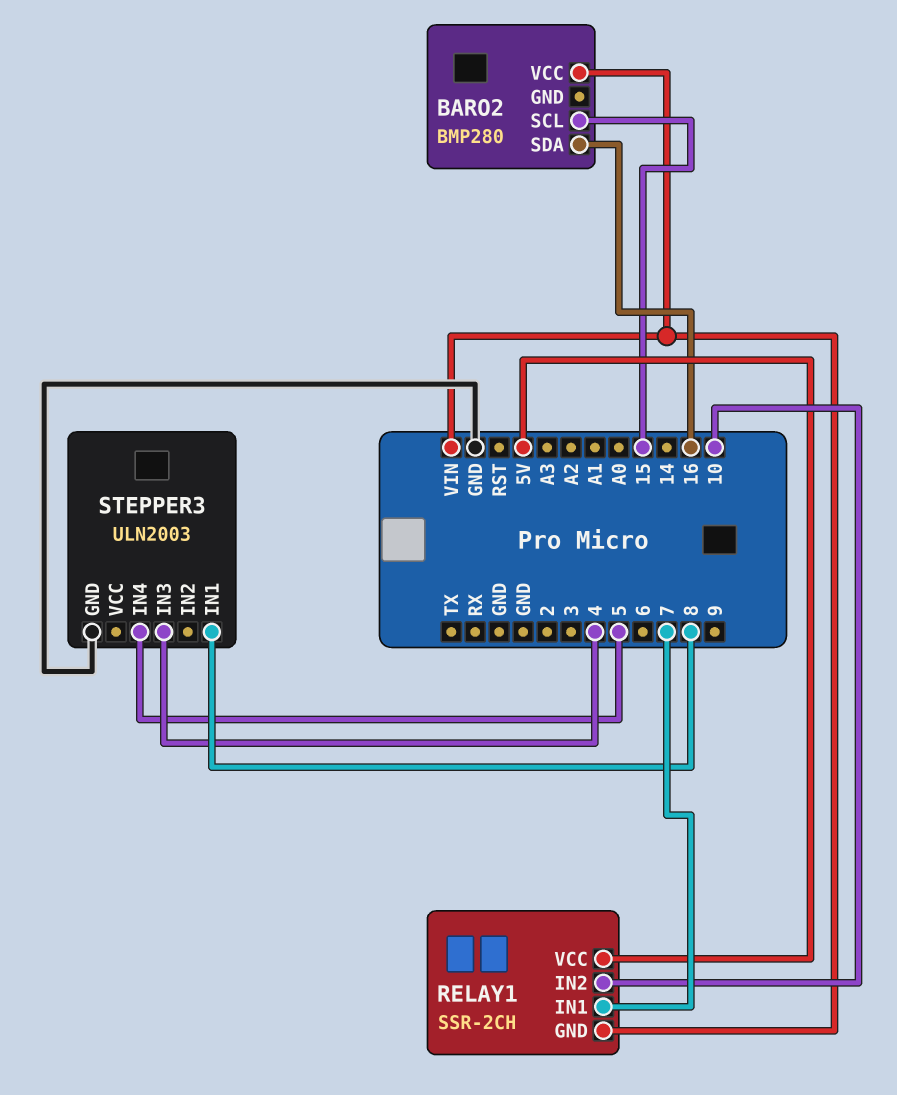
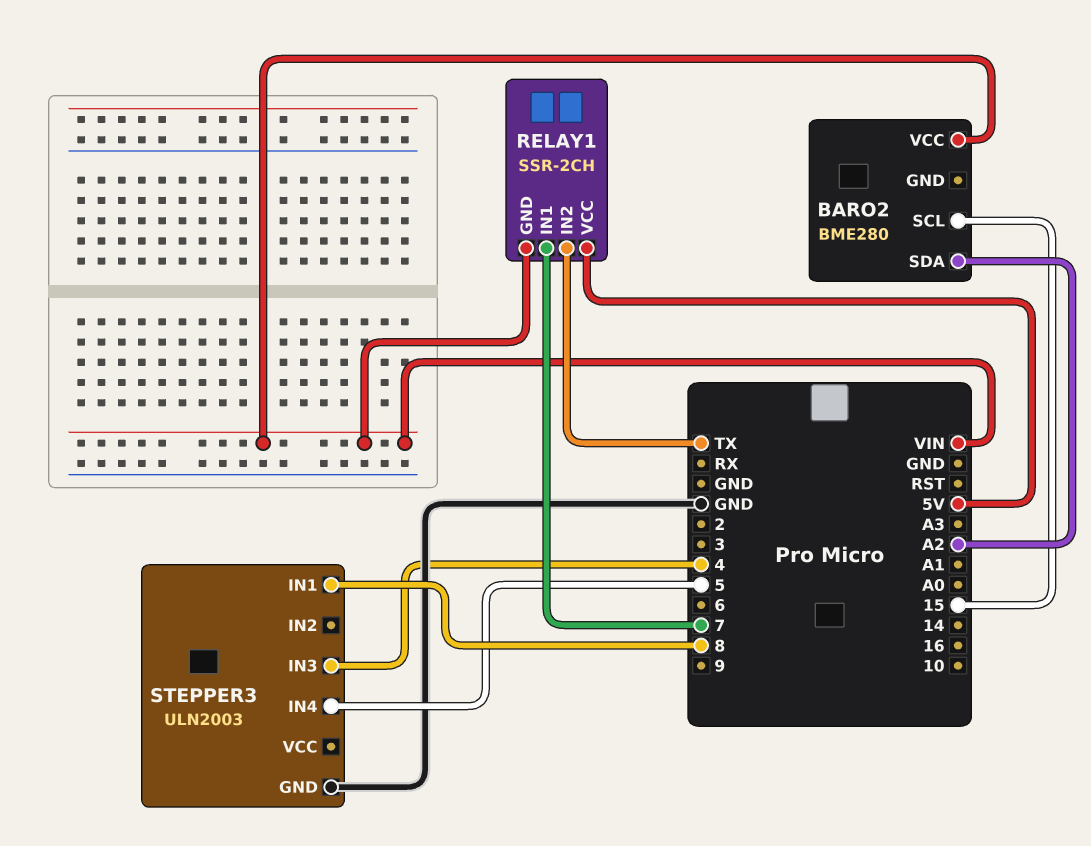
BARO2: BMP280 -> BME280
BARO2 pin SDA: 16 -> A2
RELAY1 pin IN2: 10 -> TX

